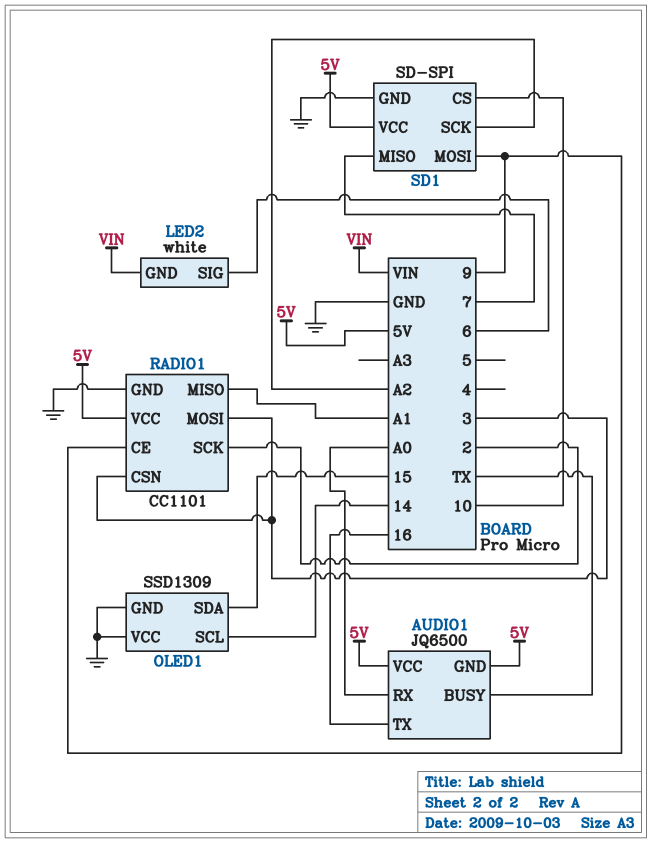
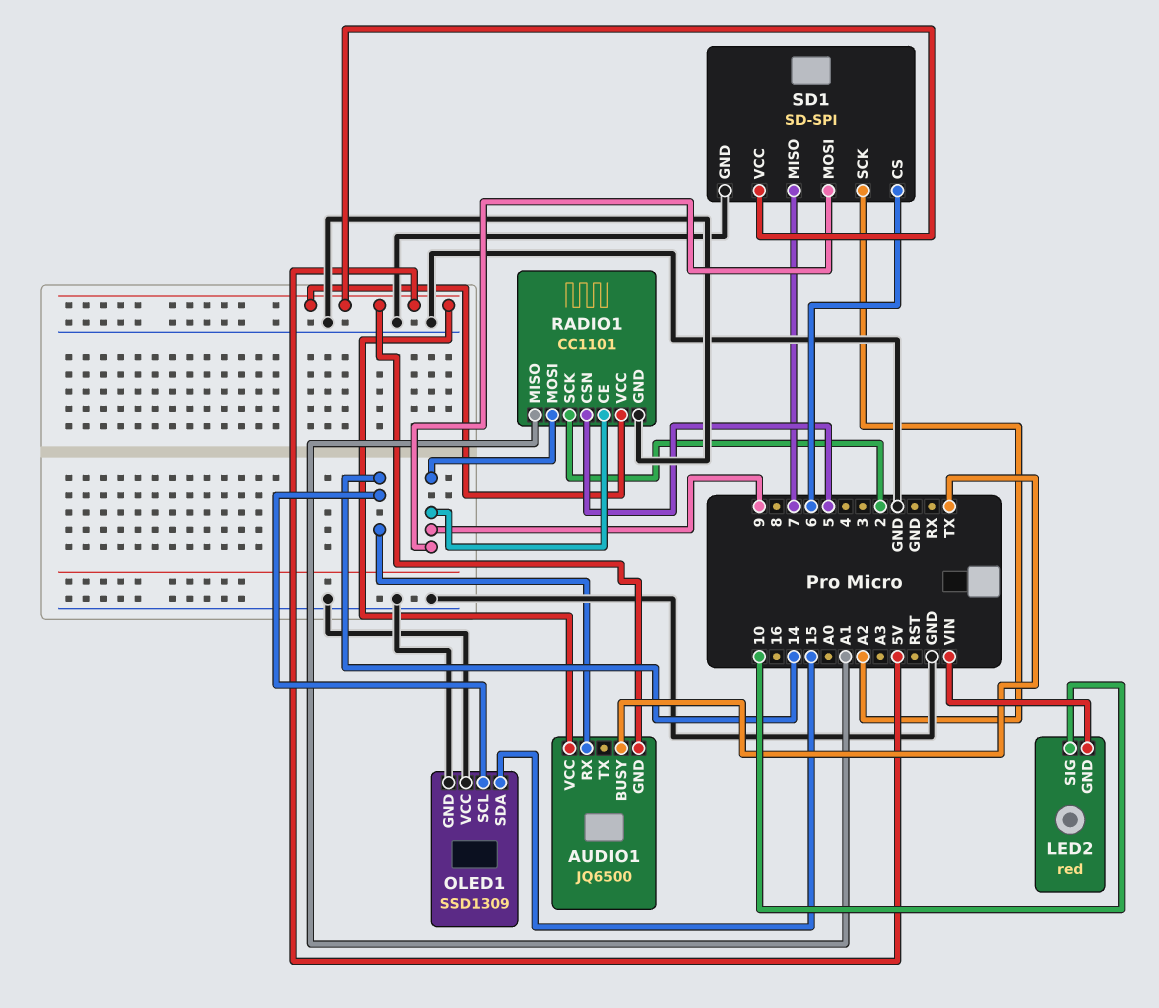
AUDIO1 pin RX: A0 -> 14
AUDIO1 pin TX: 16 -> none
LED2: white -> red
LED2 pin SIG: 6 -> 10
RADIO1 pin CSN: 3 -> 5
RADIO1 pin MOSI: 3 -> 9
SD1 pin CS: 10 -> 6

